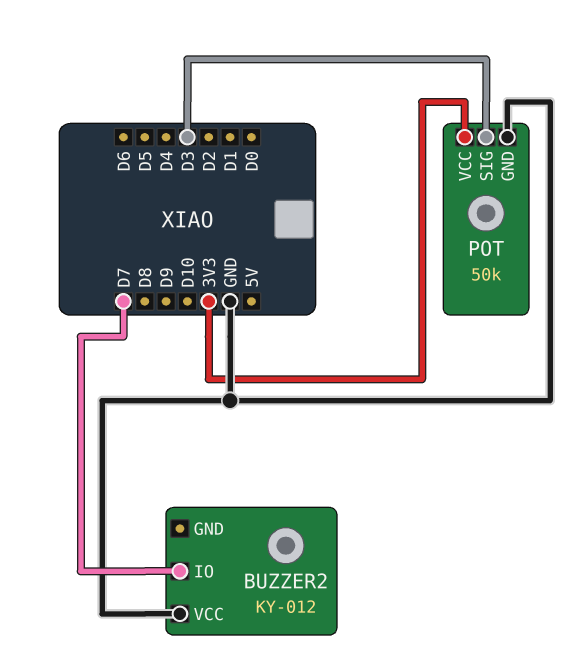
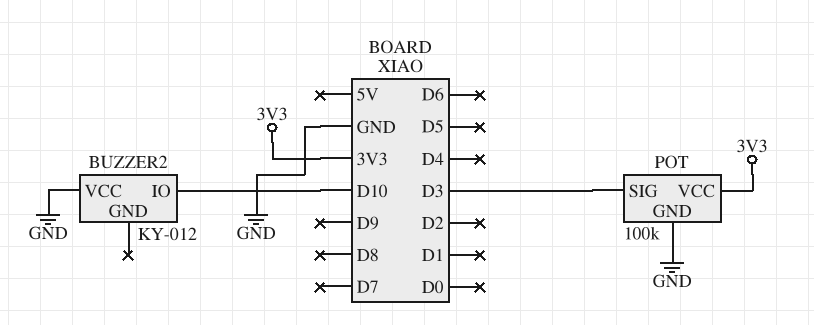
BUZZER2 pin IO: D7 -> D10
POT: 50k -> 100k

